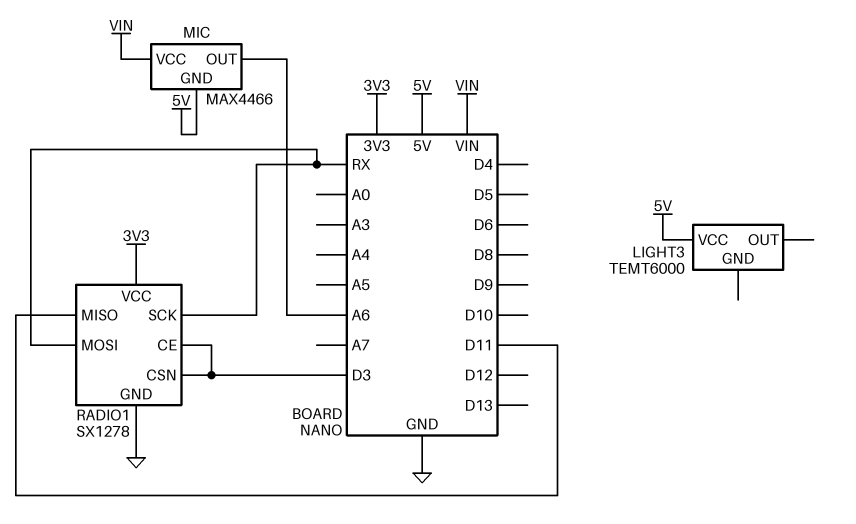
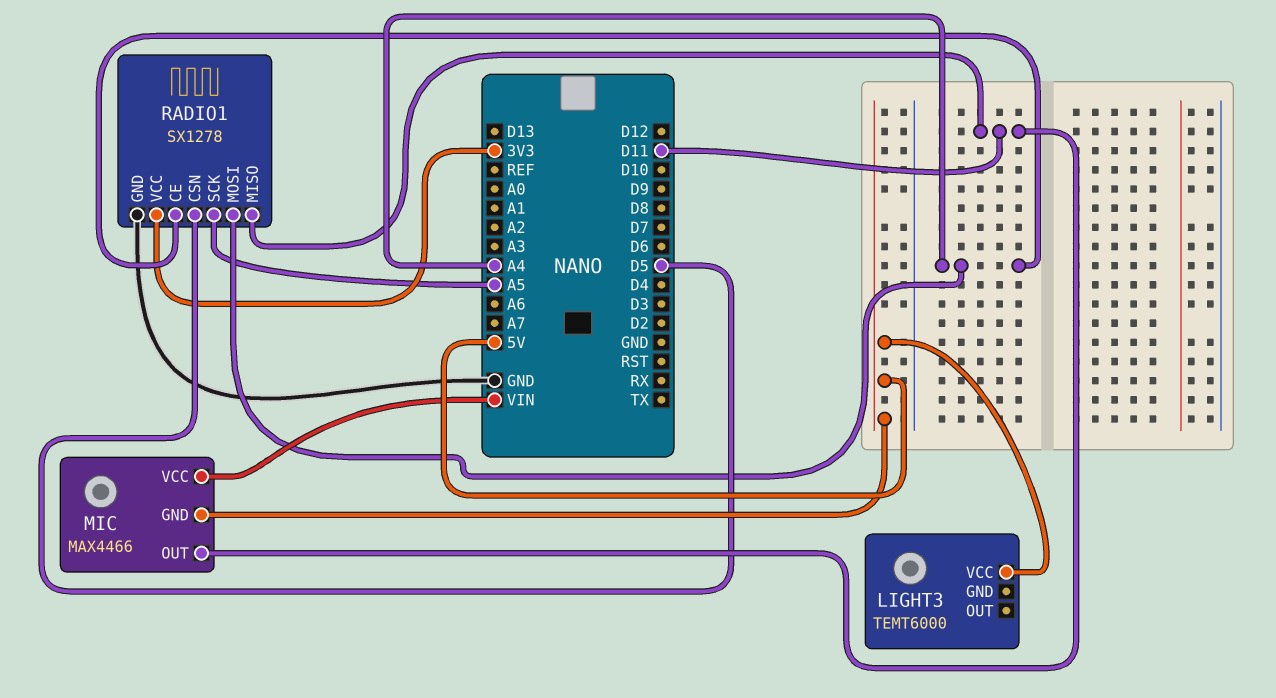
MIC pin OUT: A6 -> D11
RADIO1 pin CE: D3 -> A4
RADIO1 pin CSN: D3 -> D5
RADIO1 pin MOSI: RX -> A4
RADIO1 pin SCK: RX -> A5

